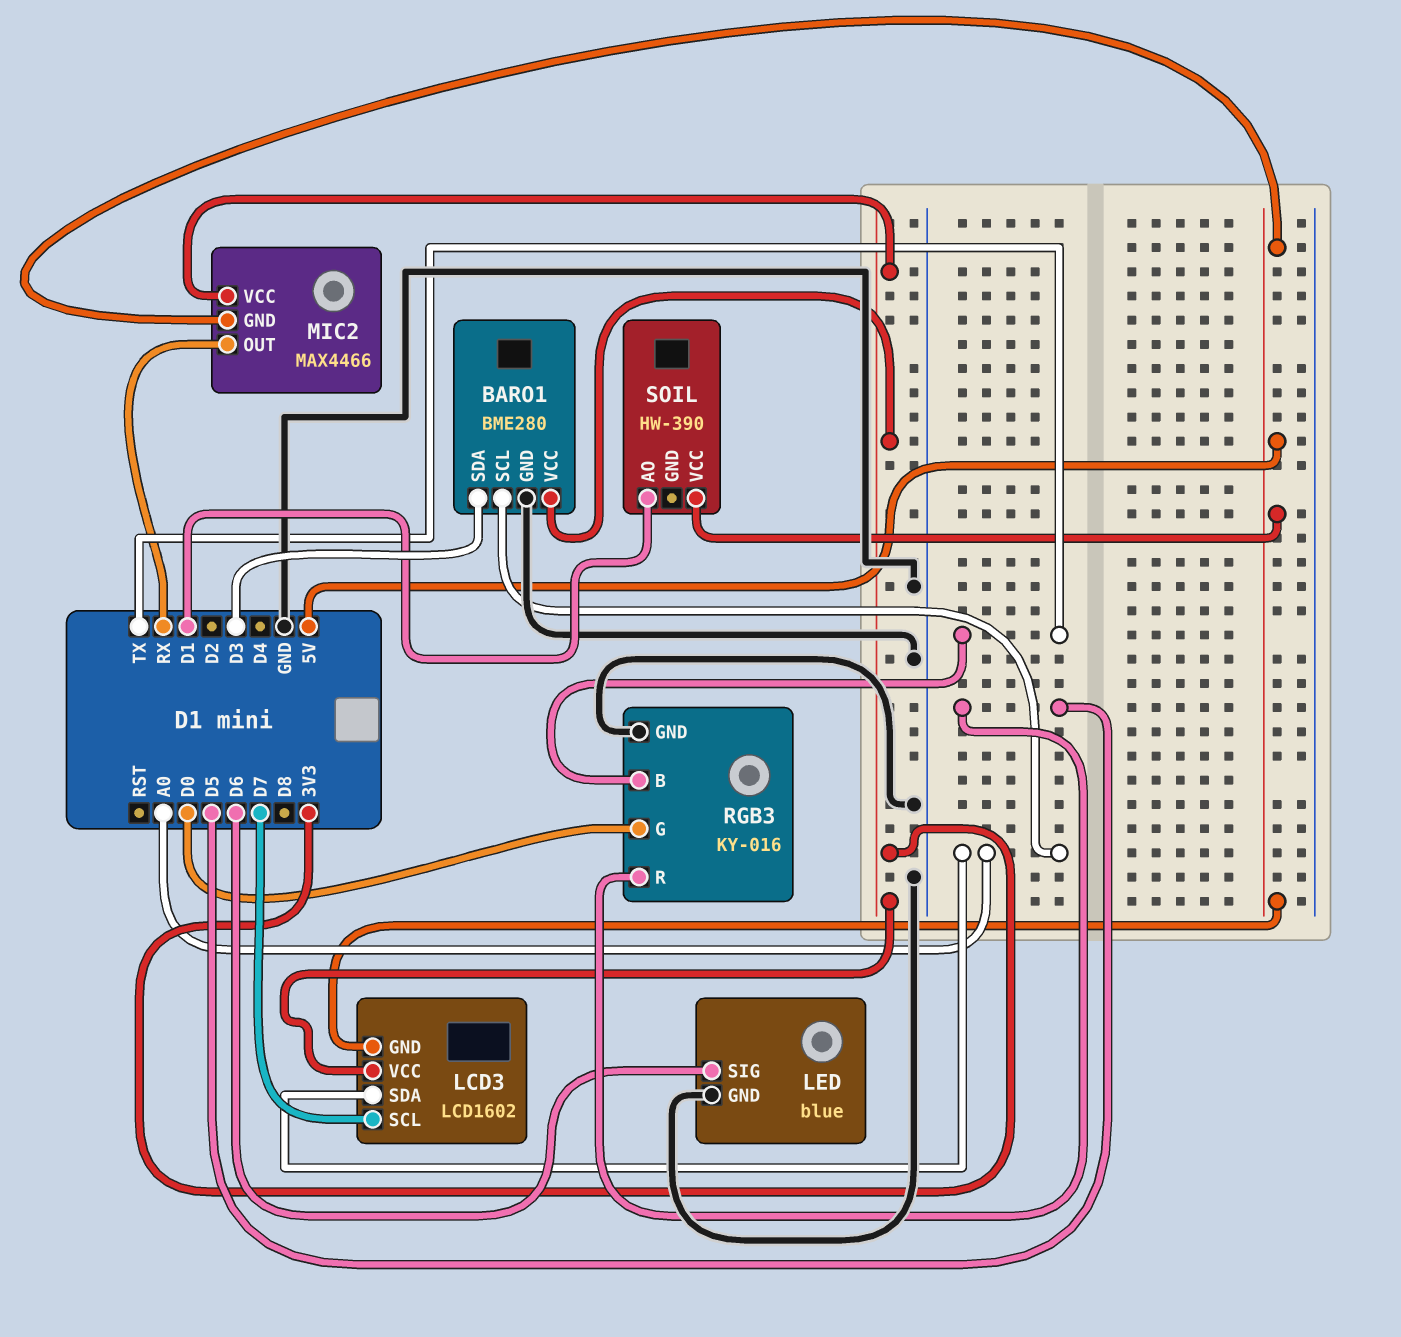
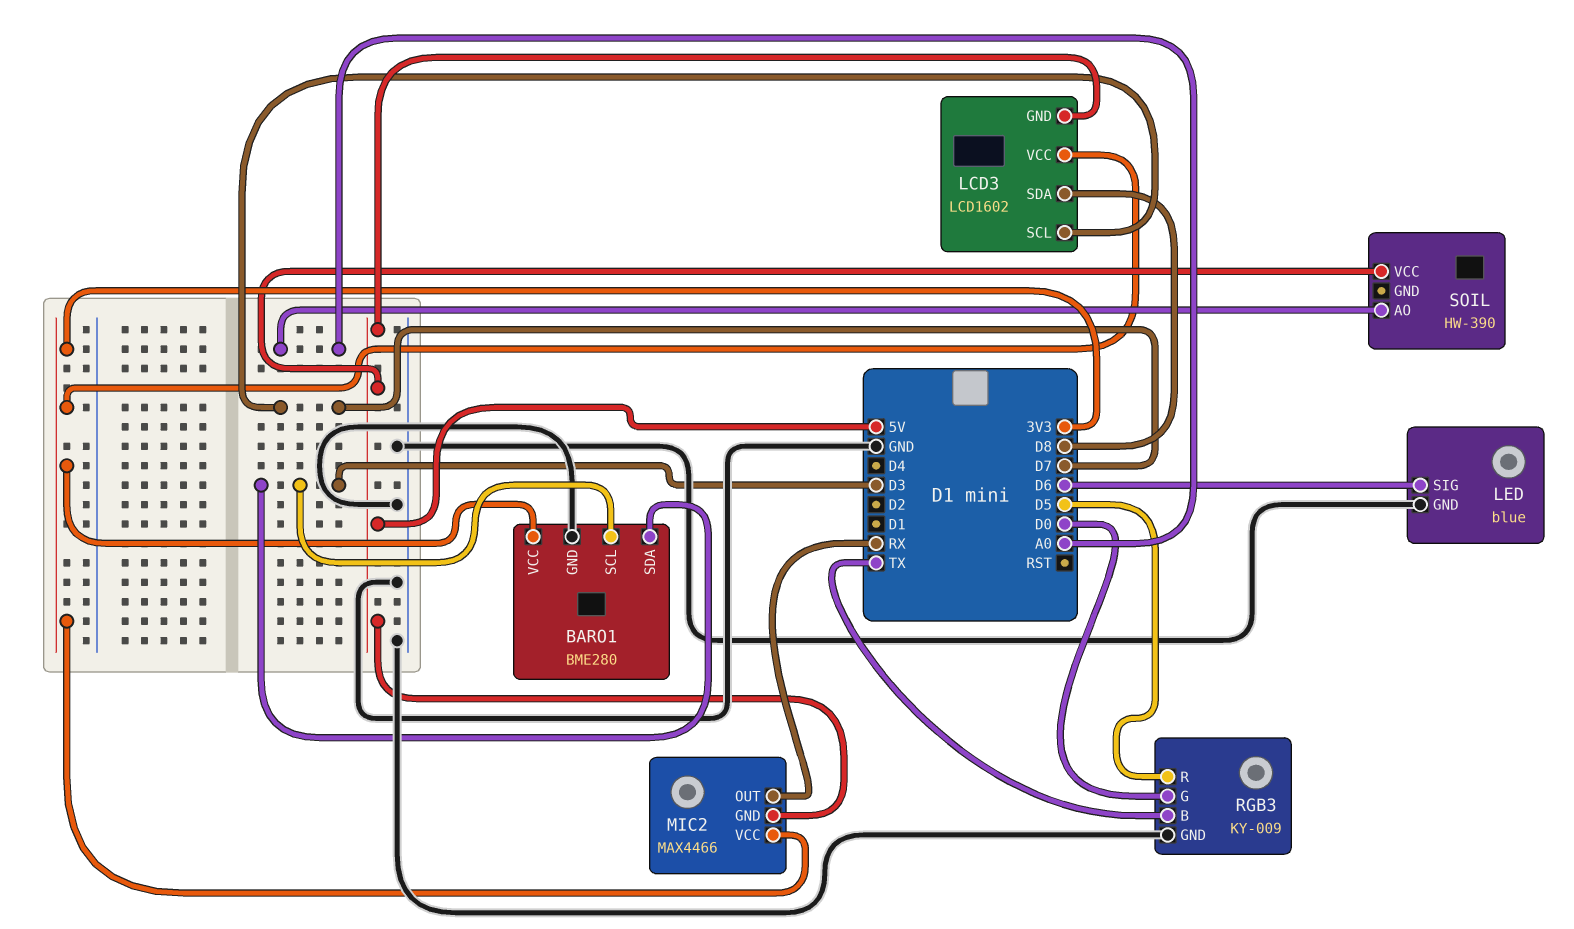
BARO1 pin SCL: A0 -> D3
LCD3 pin SDA: A0 -> D8
RGB3: KY-016 -> KY-009
SOIL pin AO: D1 -> A0

